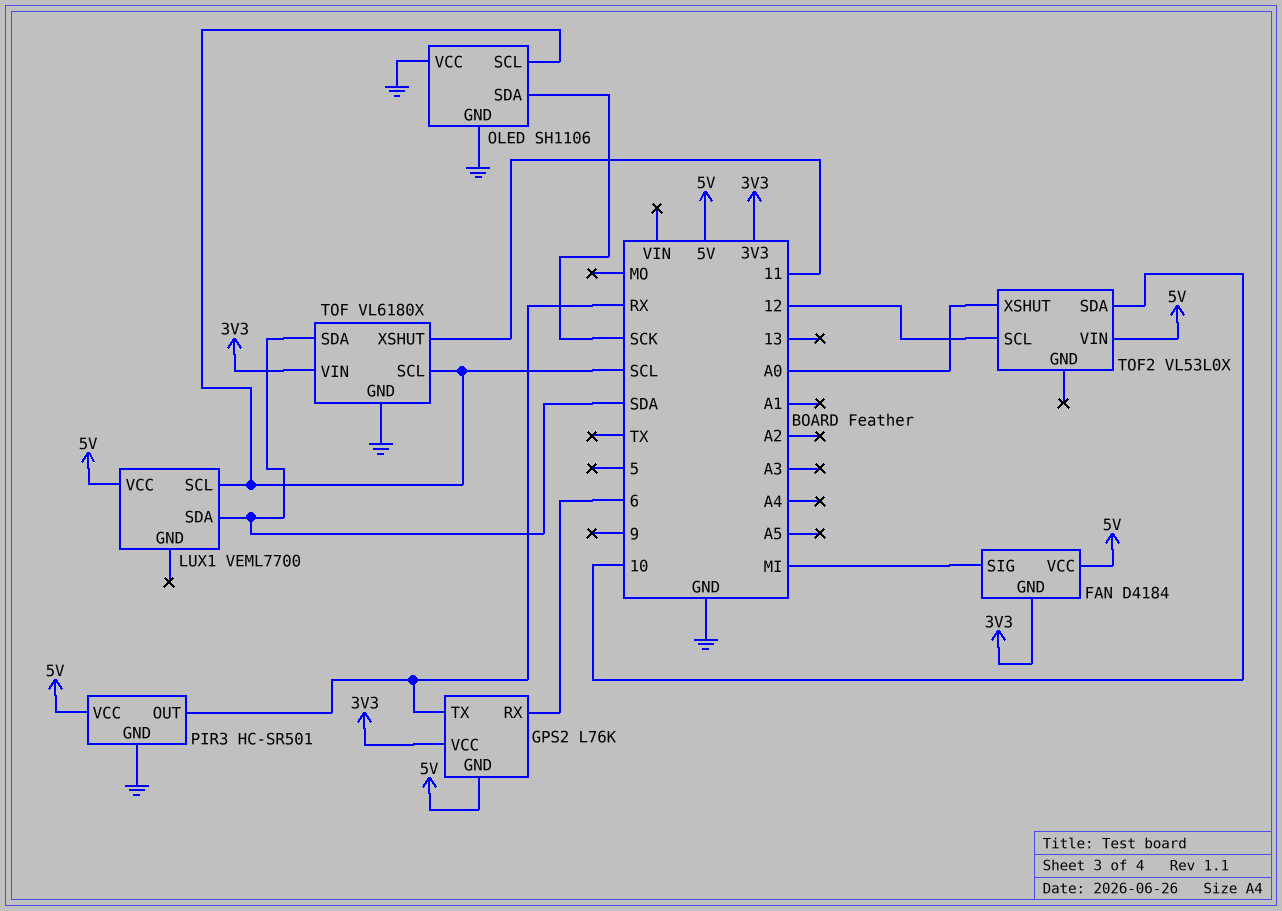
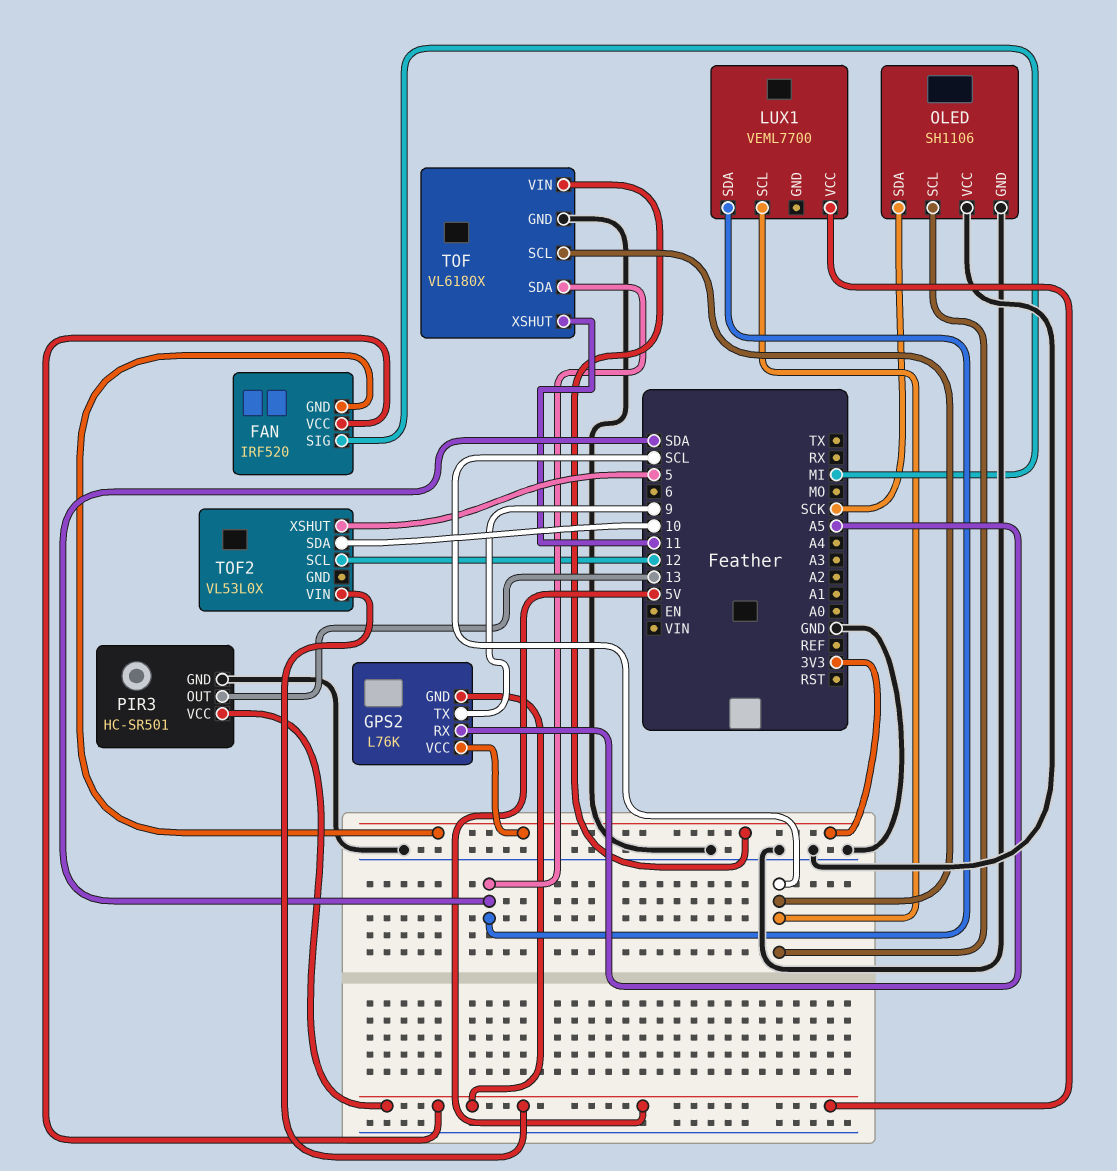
FAN: D4184 -> IRF520
GPS2 pin RX: 6 -> A5
GPS2 pin TX: RX -> 9
PIR3 pin OUT: RX -> 13
TOF2 pin XSHUT: A0 -> 5

